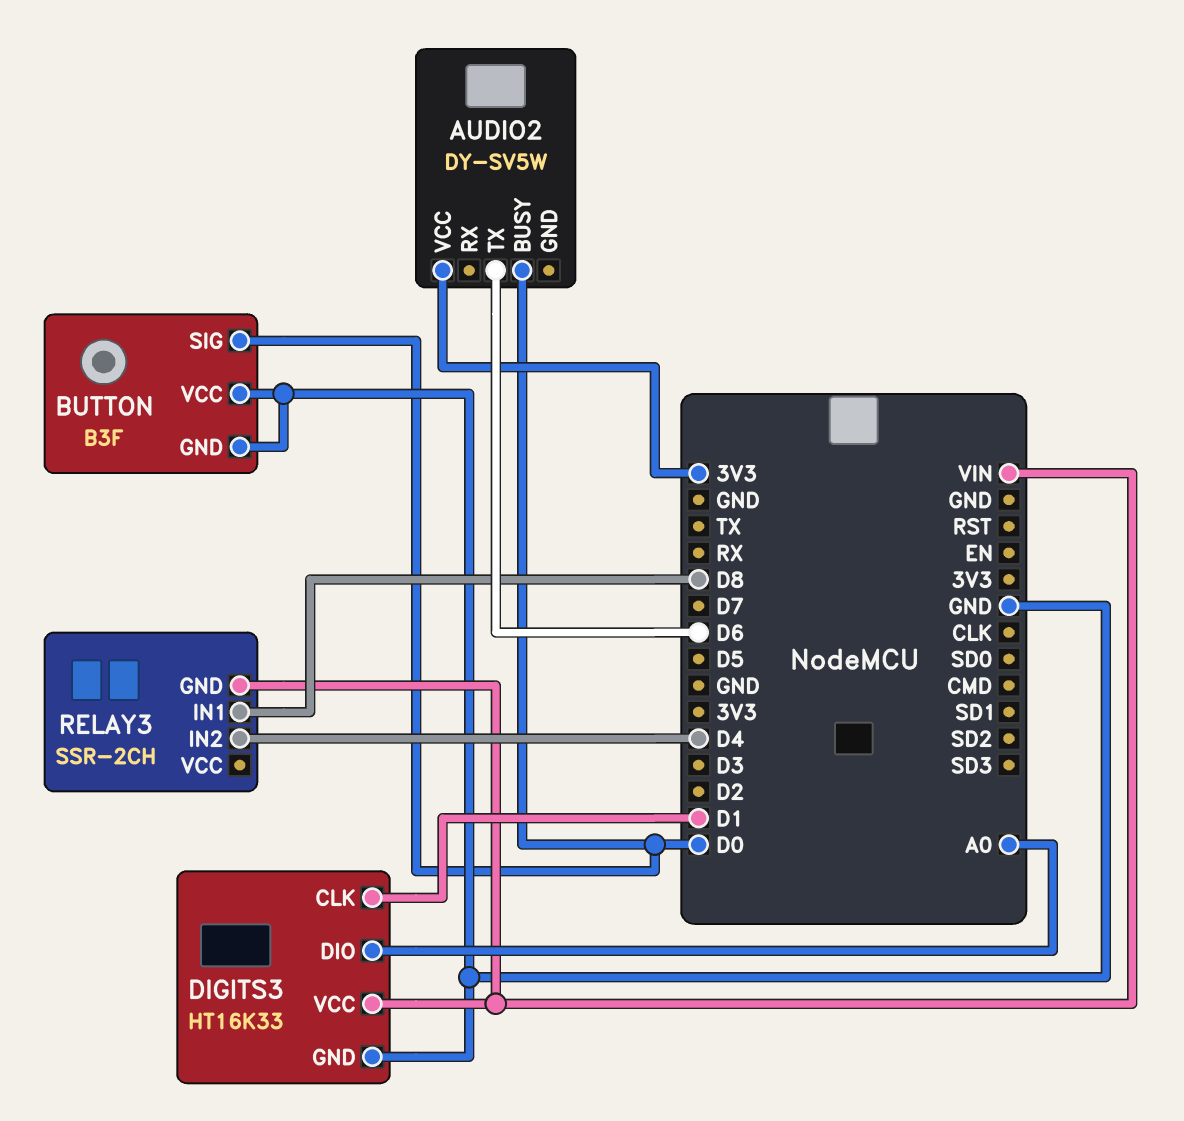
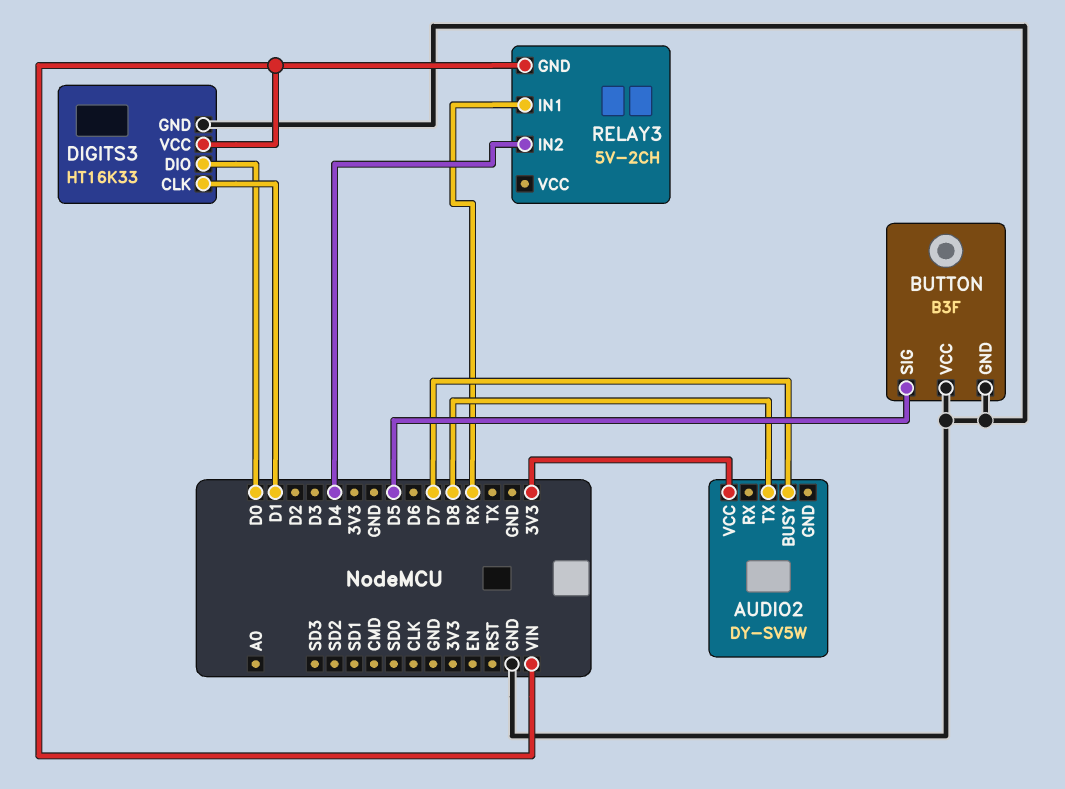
AUDIO2 pin BUSY: D0 -> D7
AUDIO2 pin TX: D6 -> D8
BUTTON pin SIG: D0 -> D5
DIGITS3 pin DIO: A0 -> D0
RELAY3: SSR-2CH -> 5V-2CH
RELAY3 pin IN1: D8 -> RX

